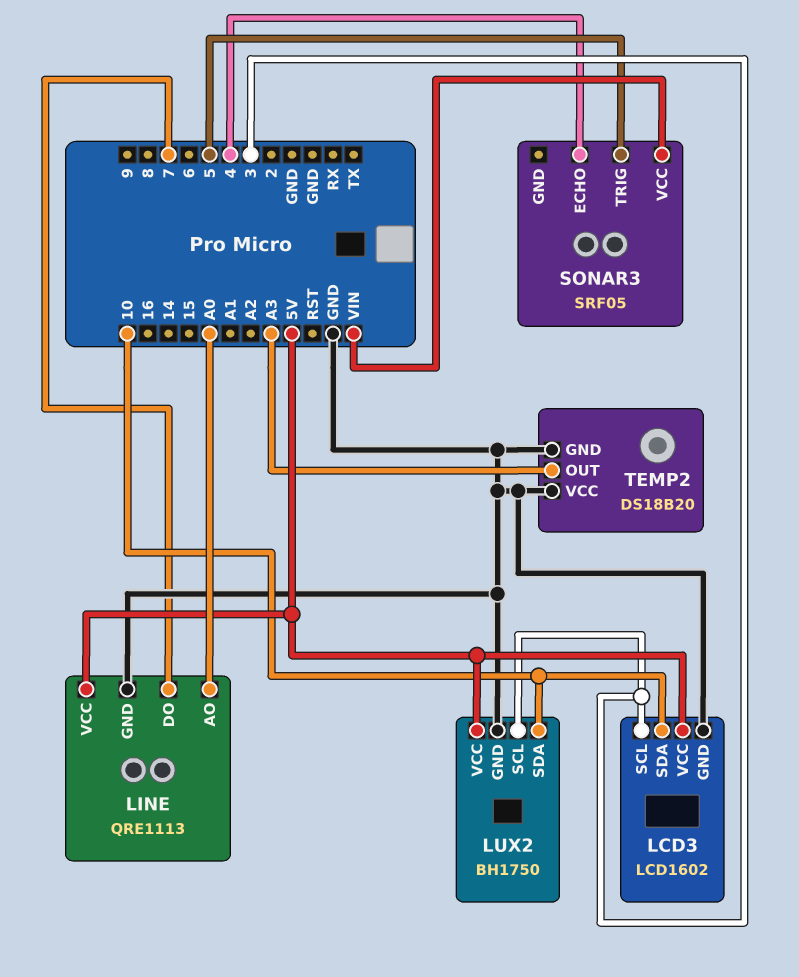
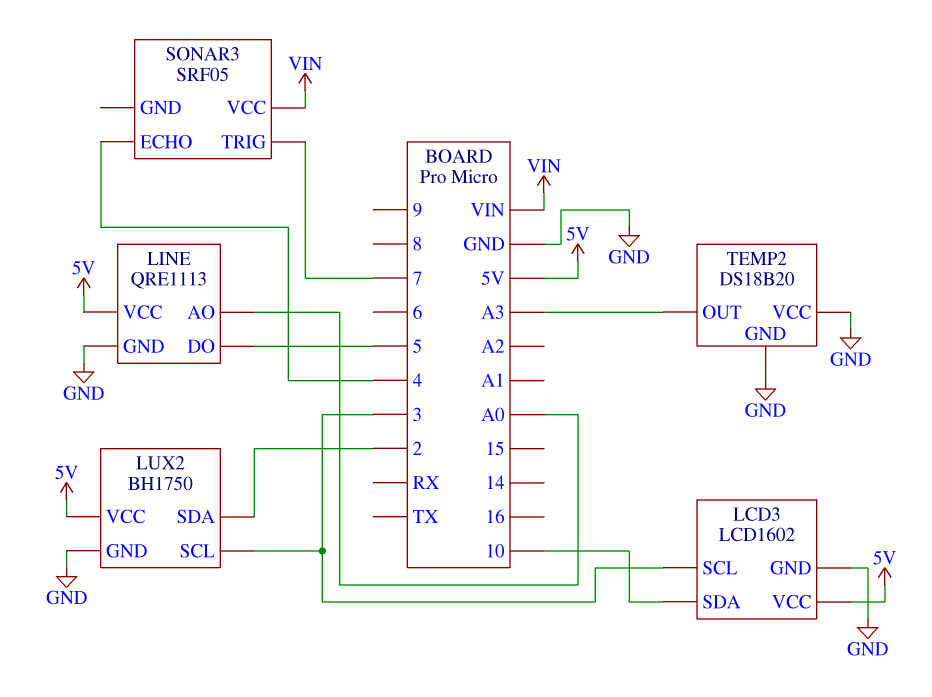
LINE pin DO: 7 -> 5
LUX2 pin SDA: 10 -> 2
SONAR3 pin TRIG: 5 -> 7

